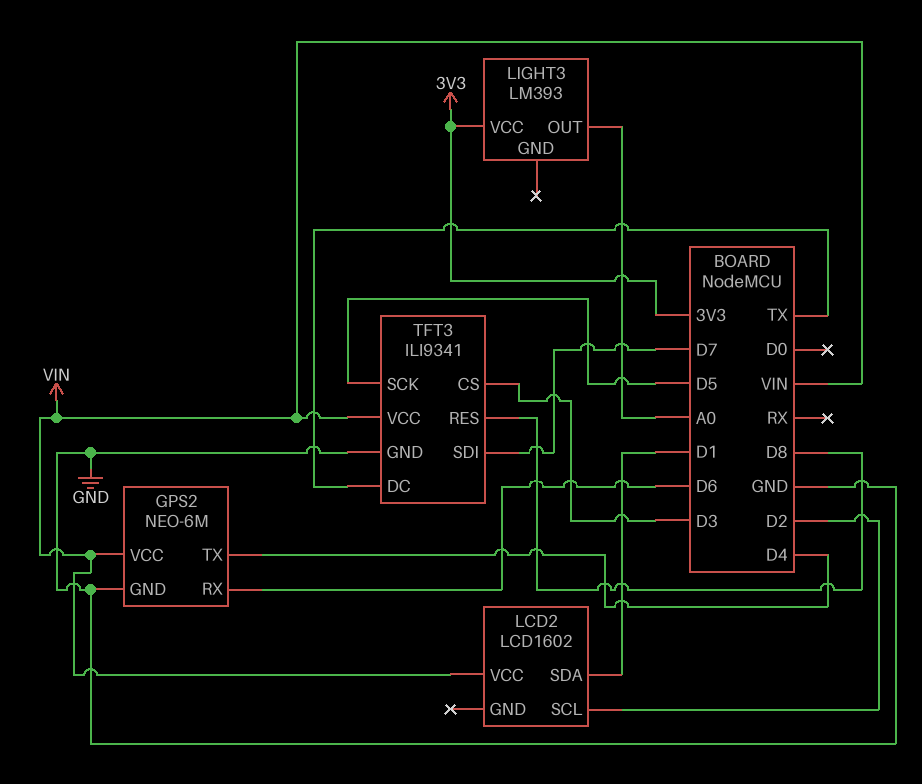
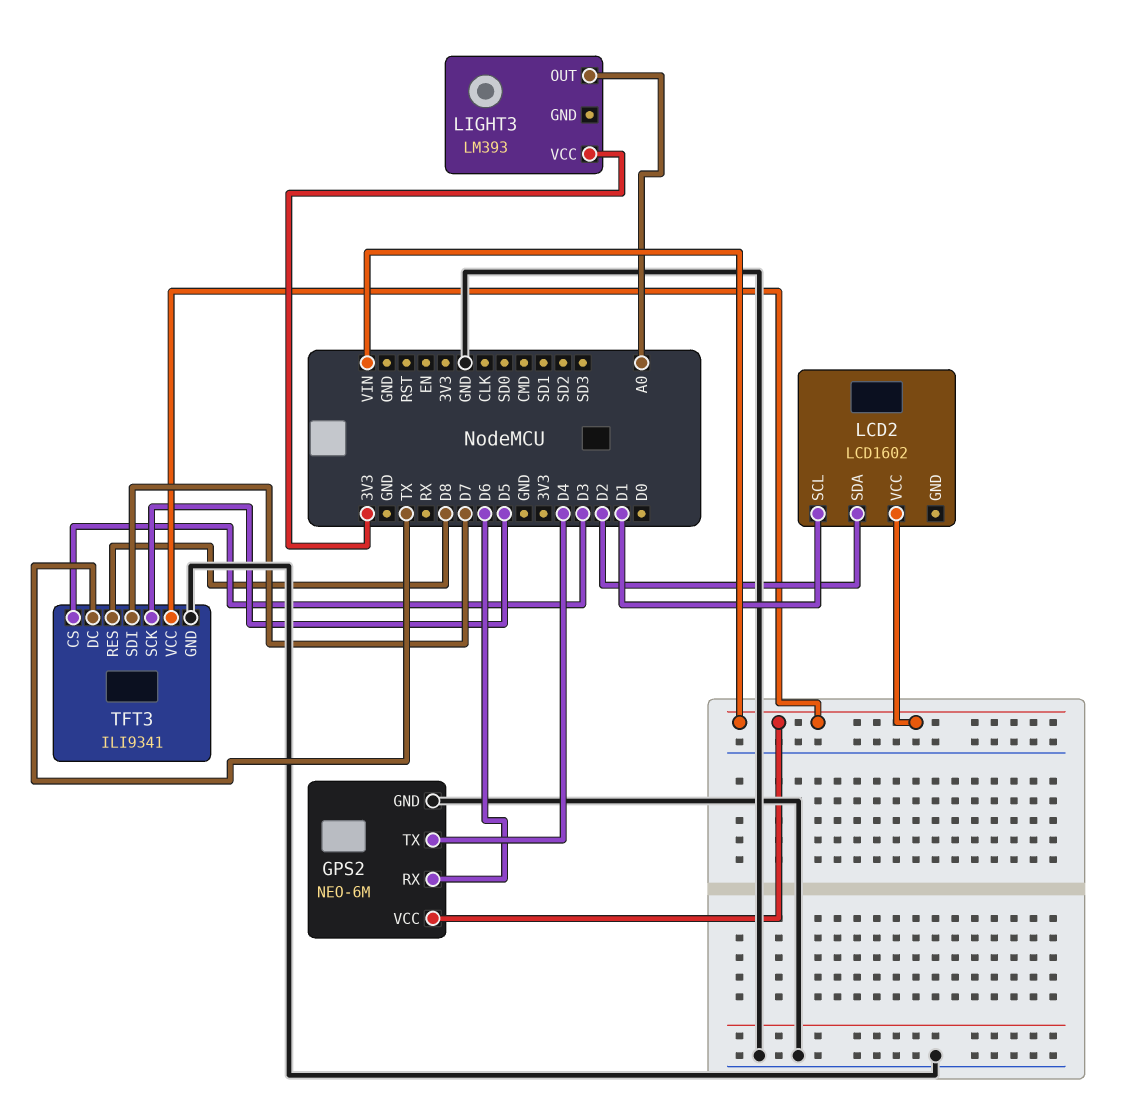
LCD2 pin SCL: D2 -> D1
LCD2 pin SDA: D1 -> D2

